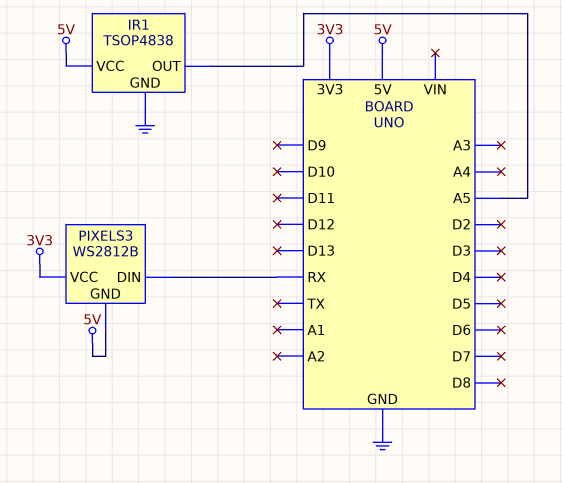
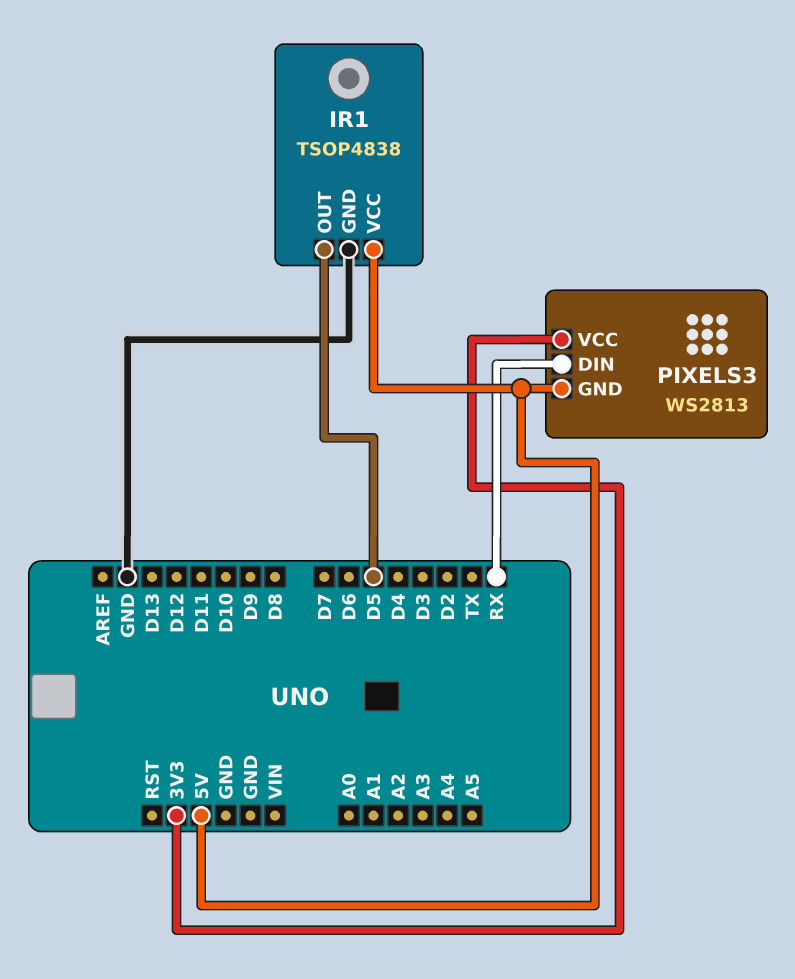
IR1 pin OUT: A5 -> D5
PIXELS3: WS2812B -> WS2813

